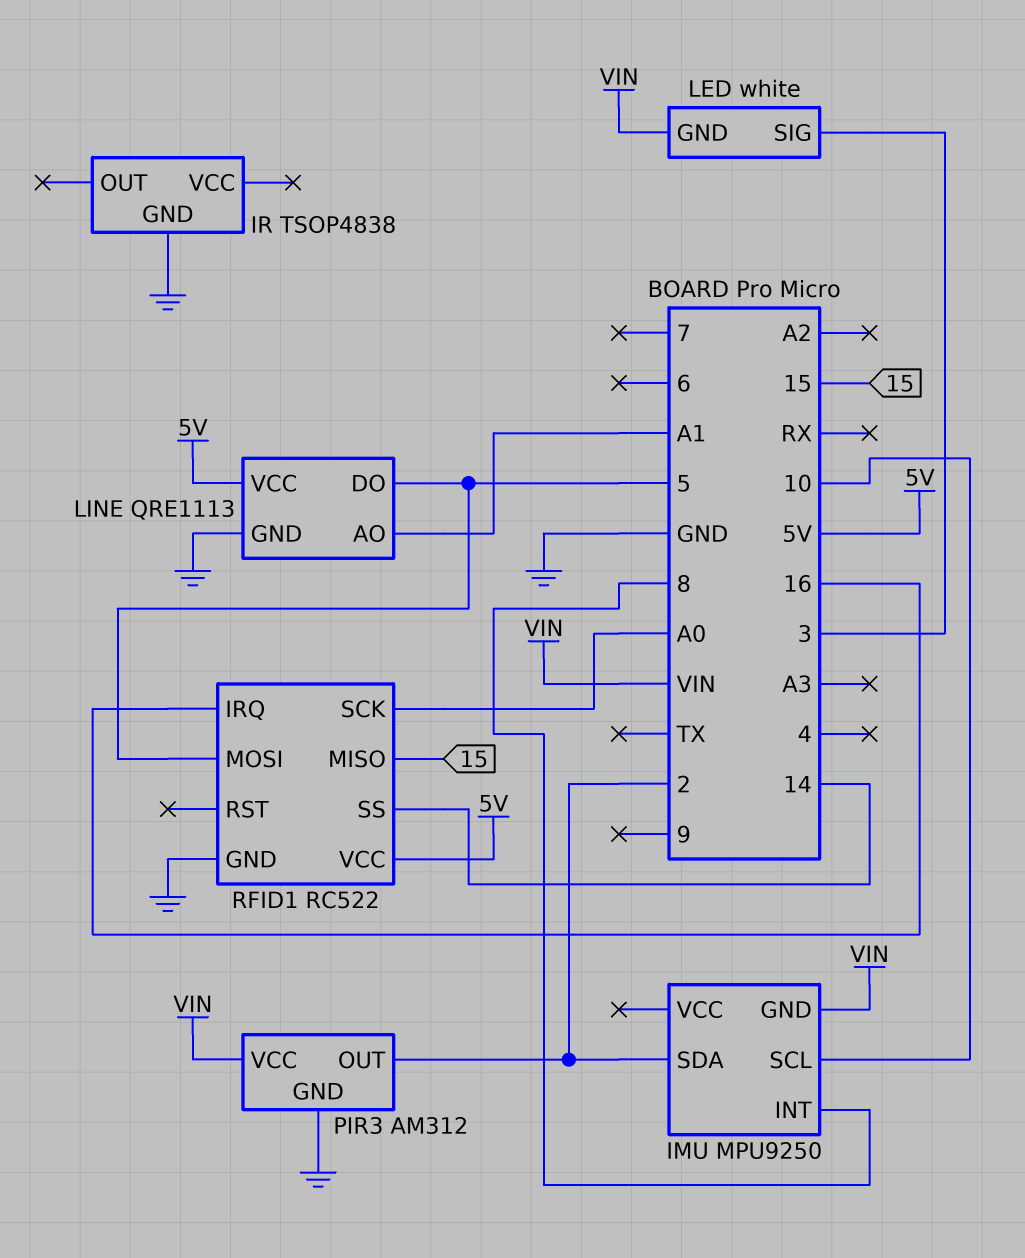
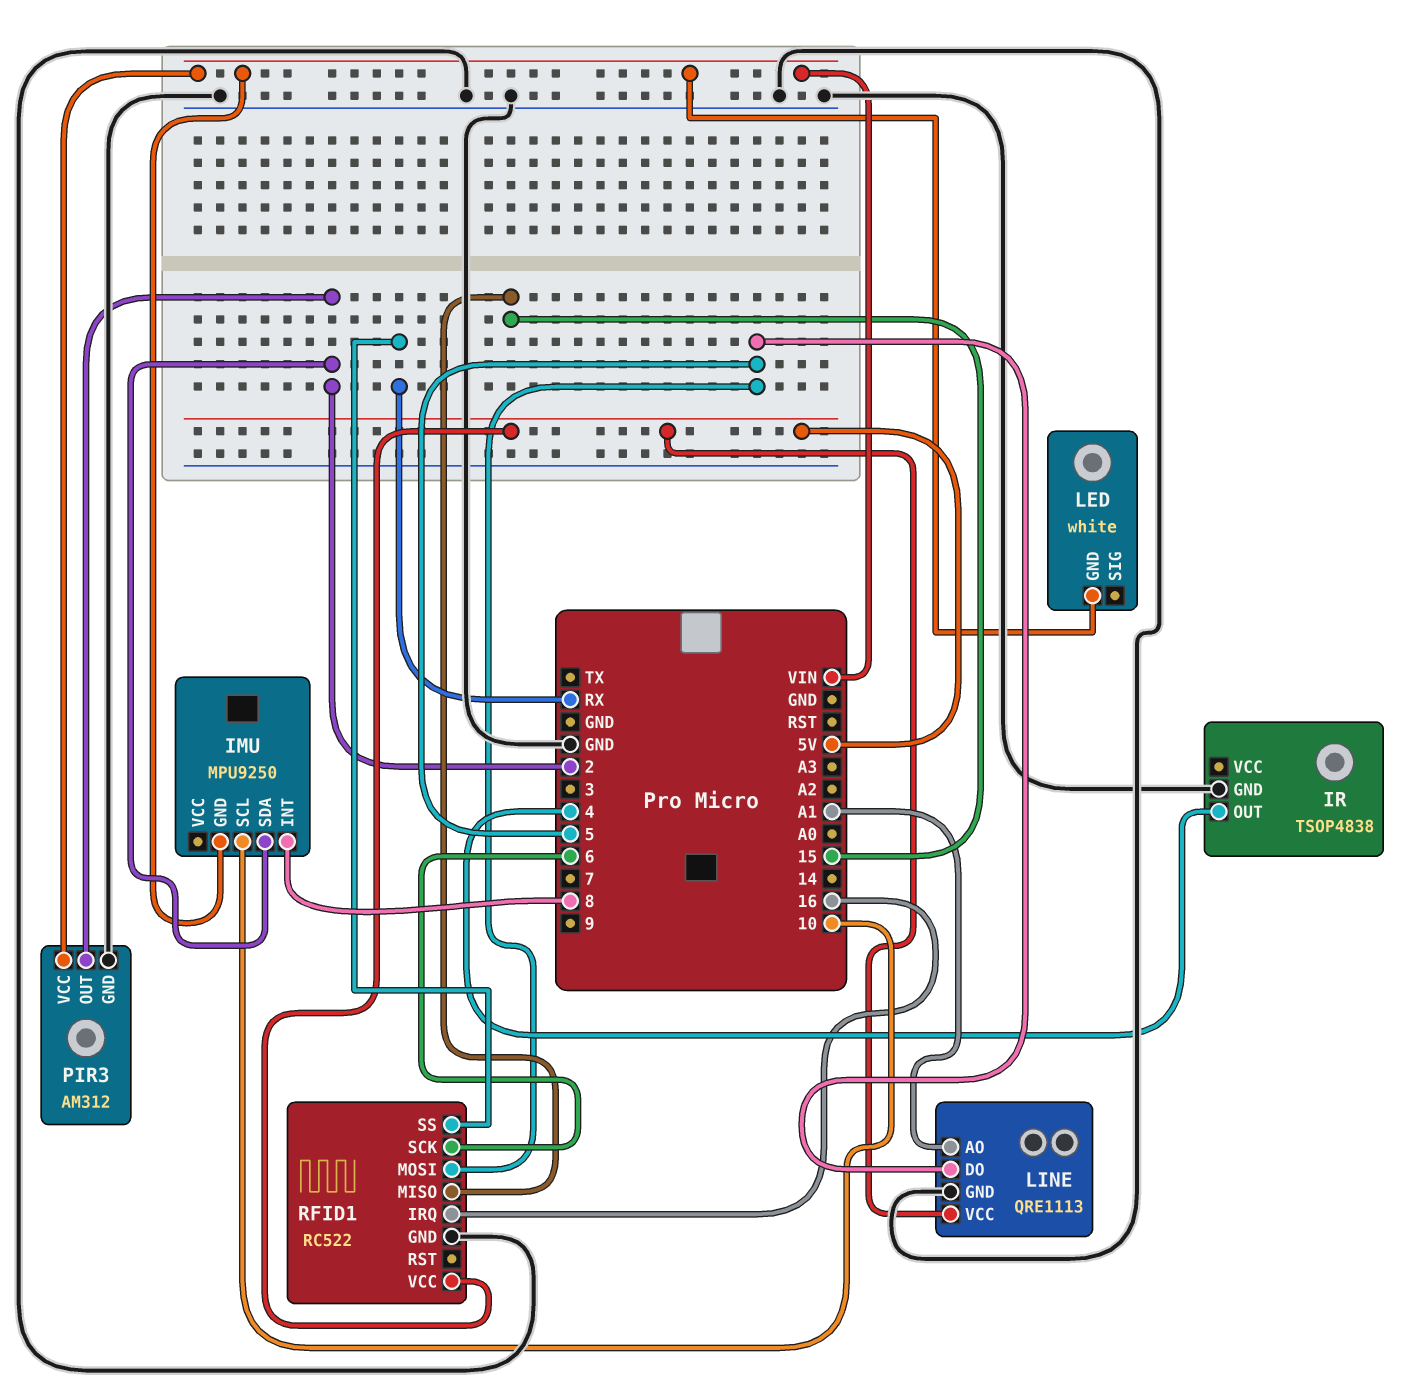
IR pin OUT: none -> 4
LED pin SIG: 3 -> none
RFID1 pin SCK: A0 -> 6
RFID1 pin SS: 14 -> RX

